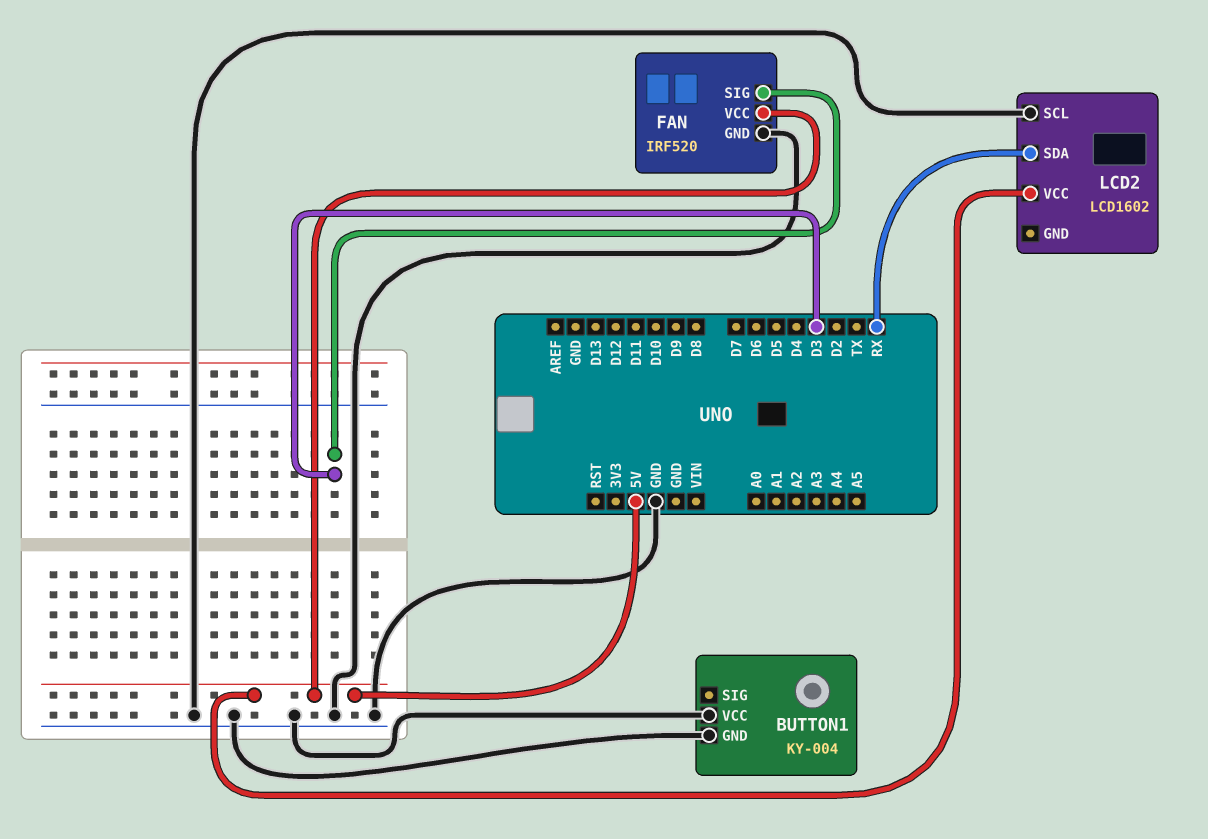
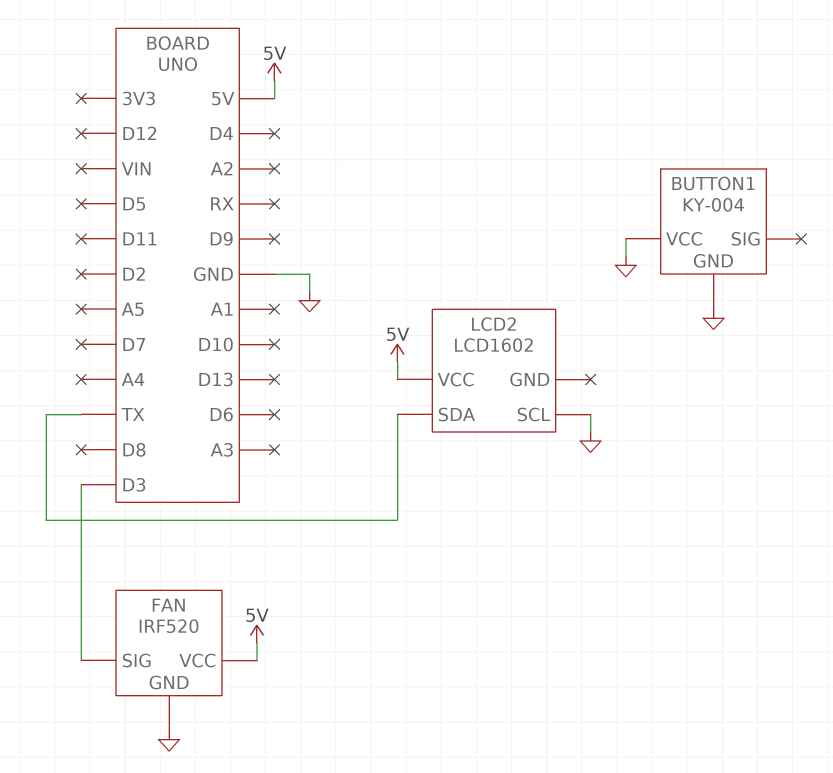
LCD2 pin SDA: RX -> TX

